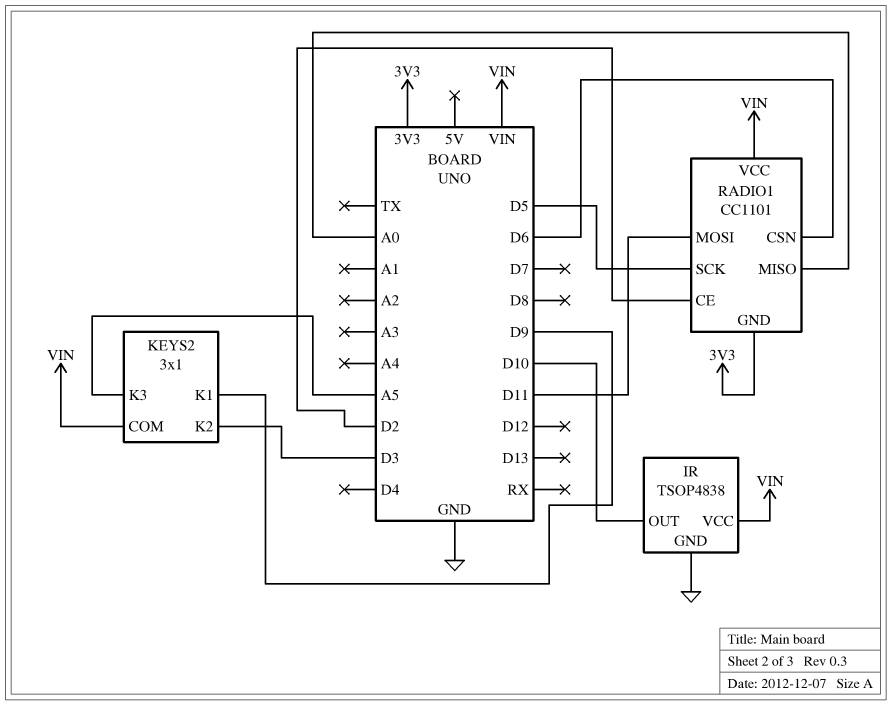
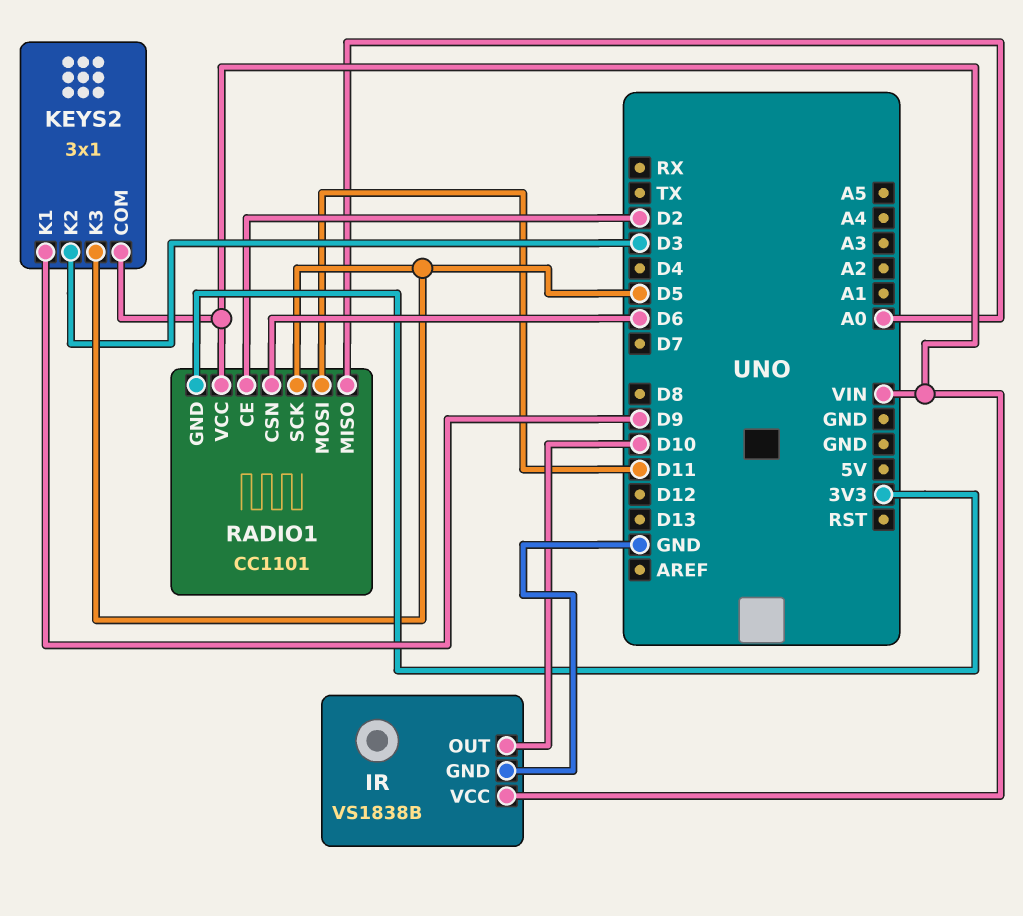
IR: TSOP4838 -> VS1838B
KEYS2 pin K3: A5 -> D5

